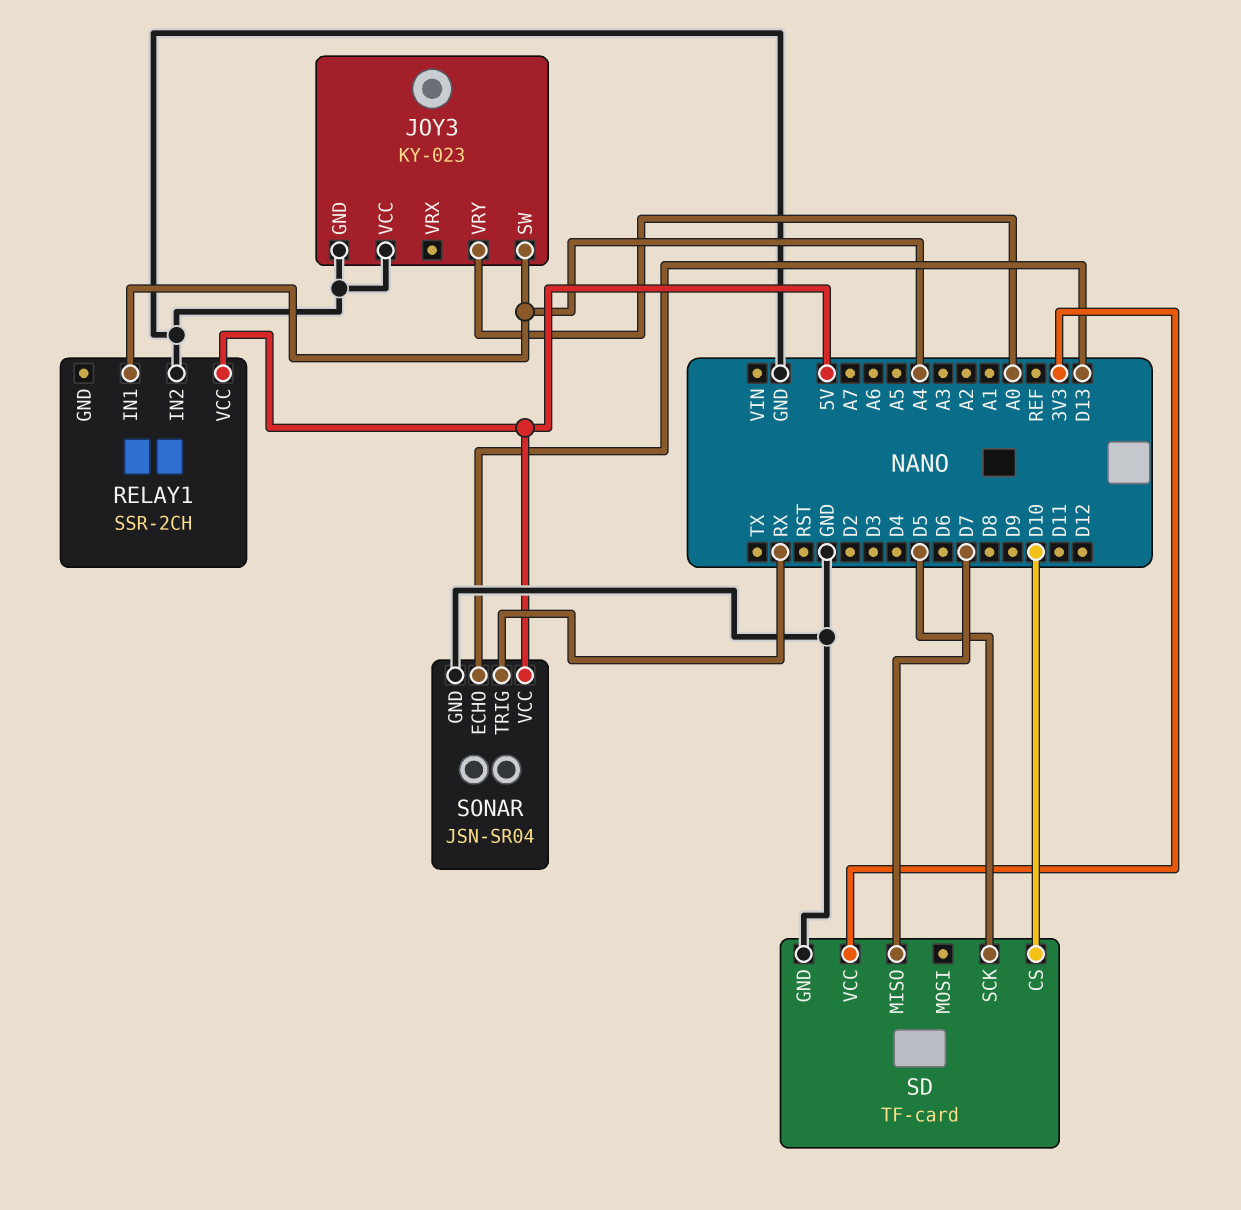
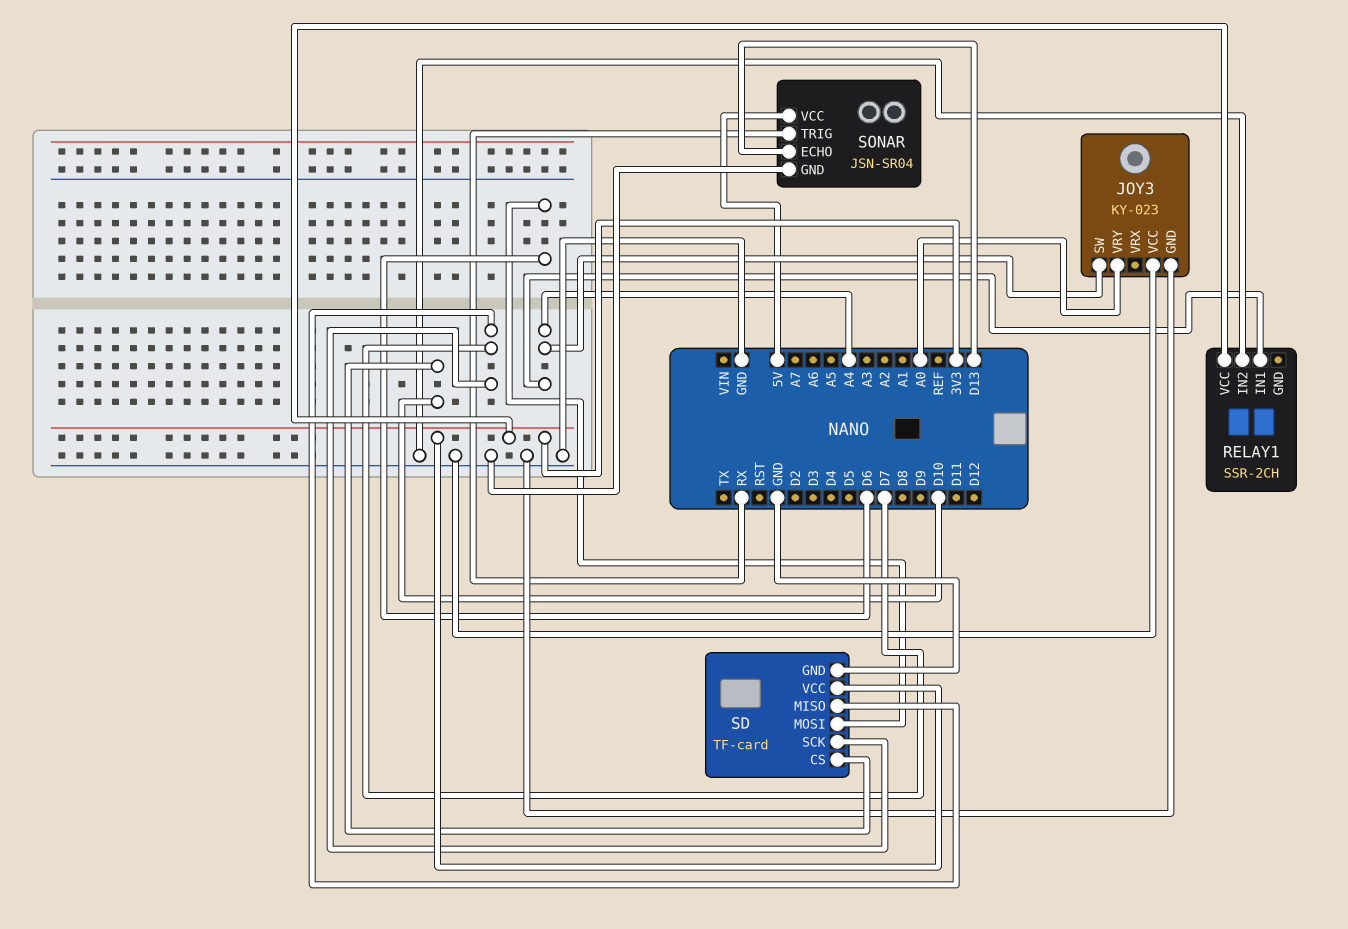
RELAY1 pin VCC: 5V -> 3V3
SD pin MOSI: none -> D6
SD pin SCK: D5 -> D7

